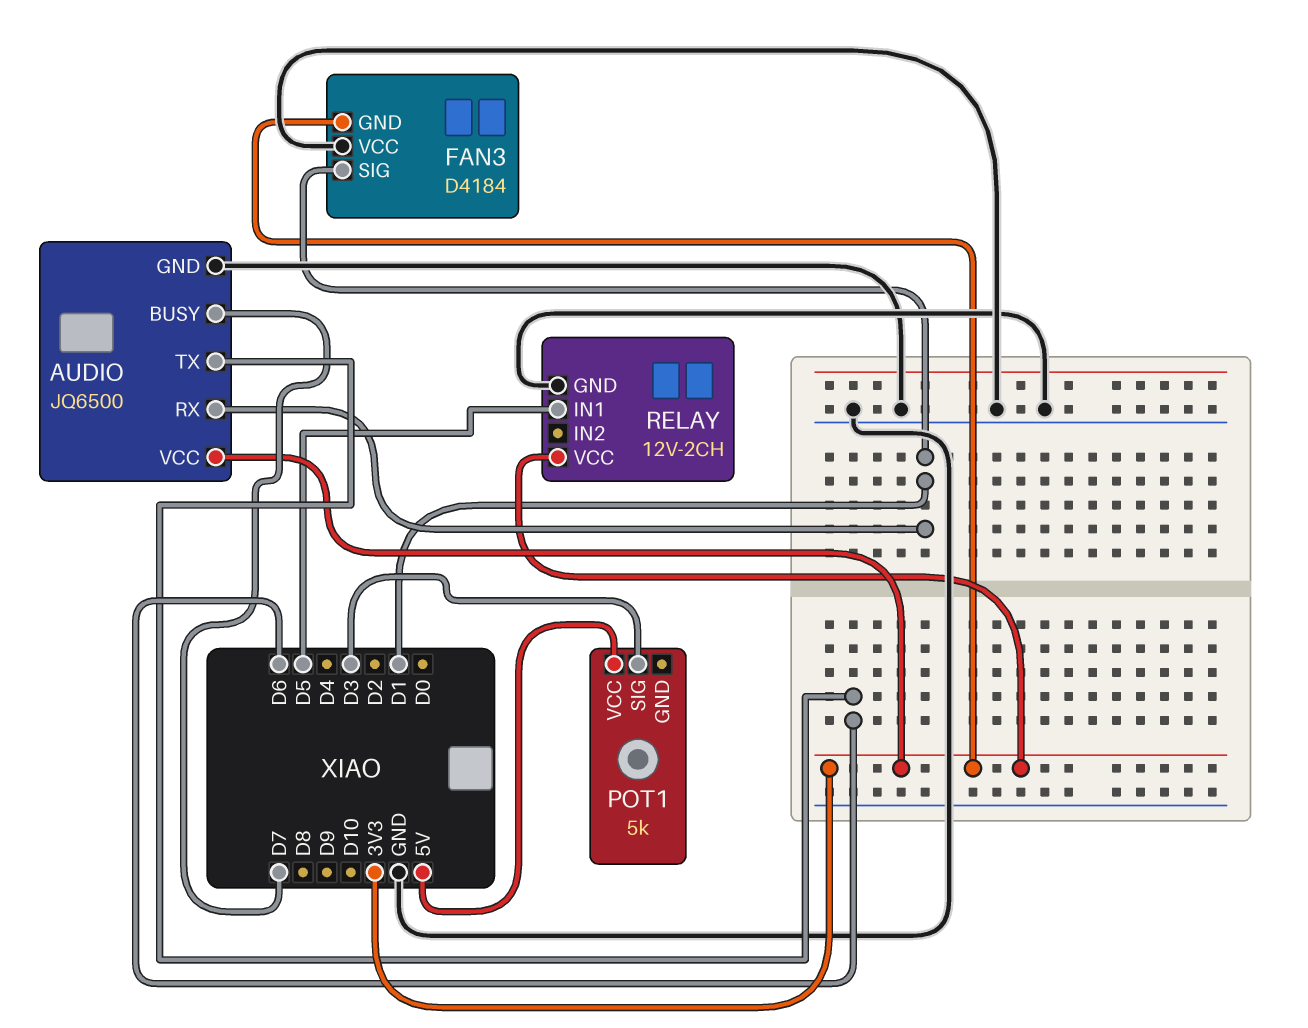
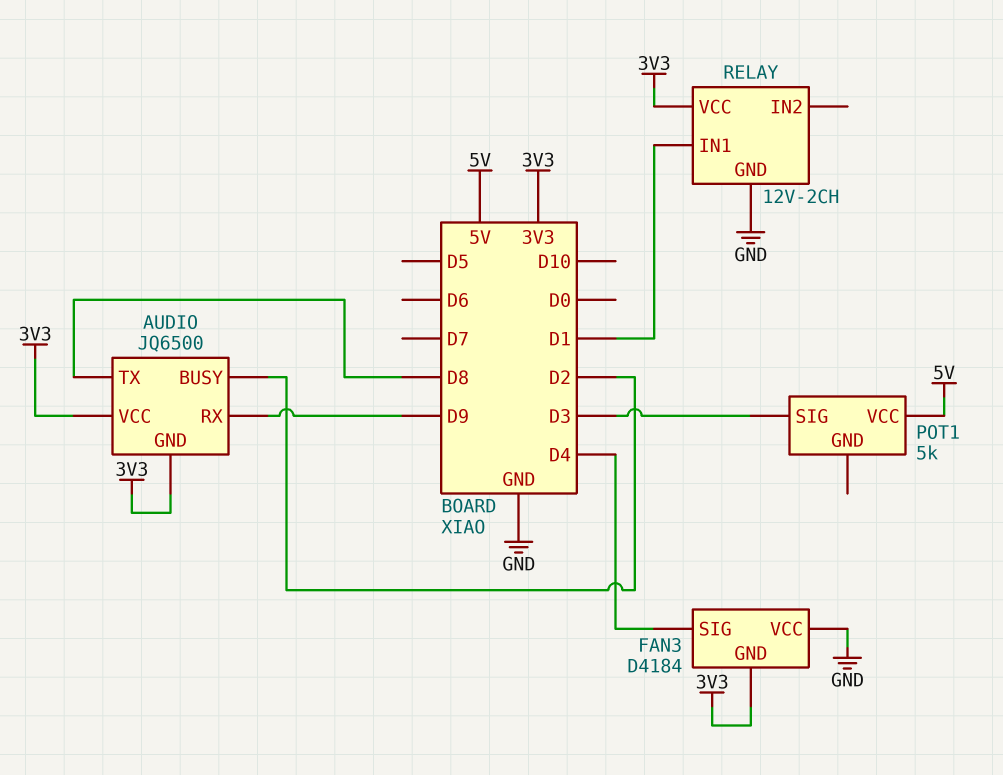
AUDIO pin BUSY: D7 -> D2
AUDIO pin GND: GND -> 3V3
AUDIO pin RX: D1 -> D9
AUDIO pin TX: D6 -> D8
FAN3 pin SIG: D1 -> D4
RELAY pin IN1: D5 -> D1

